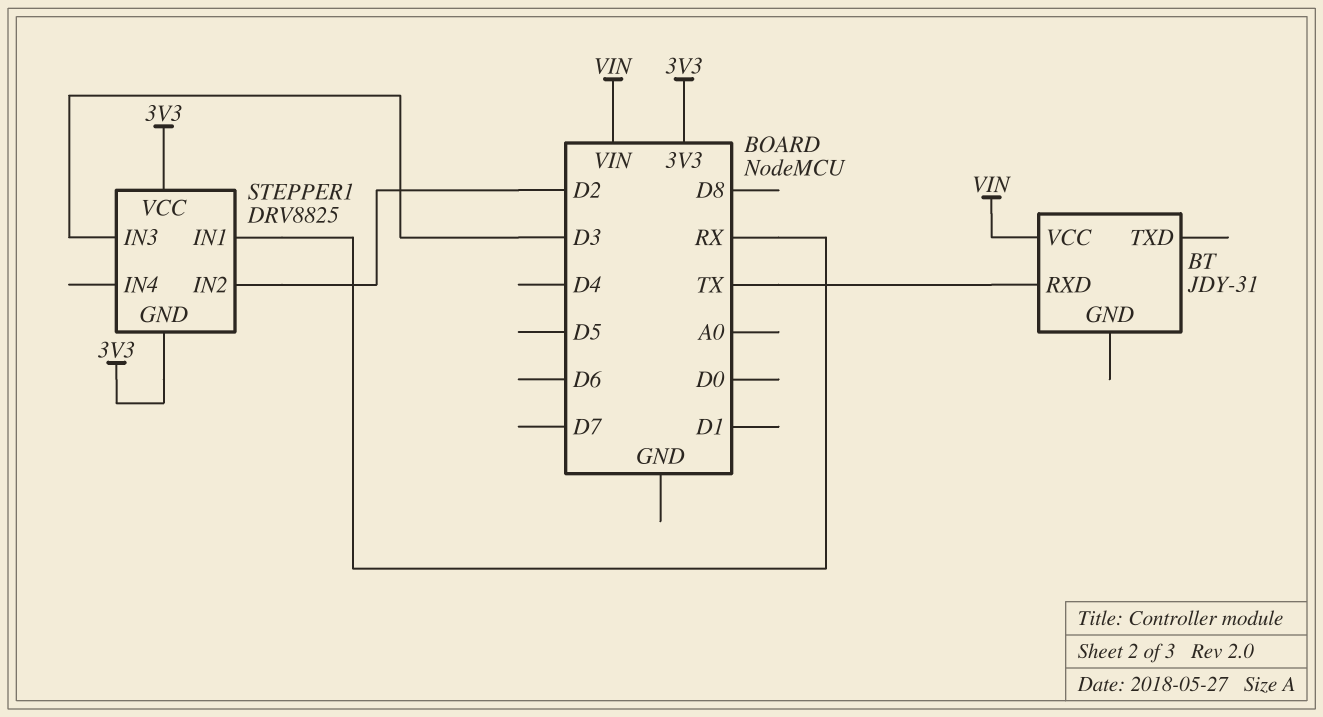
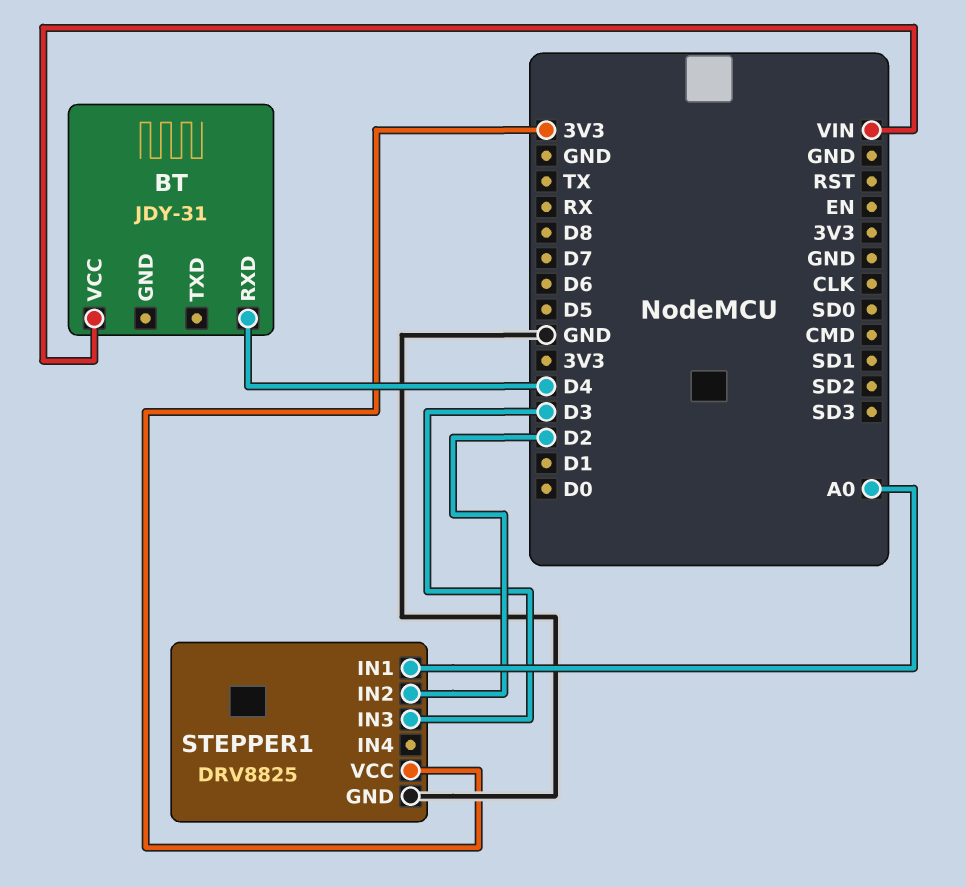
BT pin RXD: TX -> D4
STEPPER1 pin GND: 3V3 -> GND
STEPPER1 pin IN1: RX -> A0

